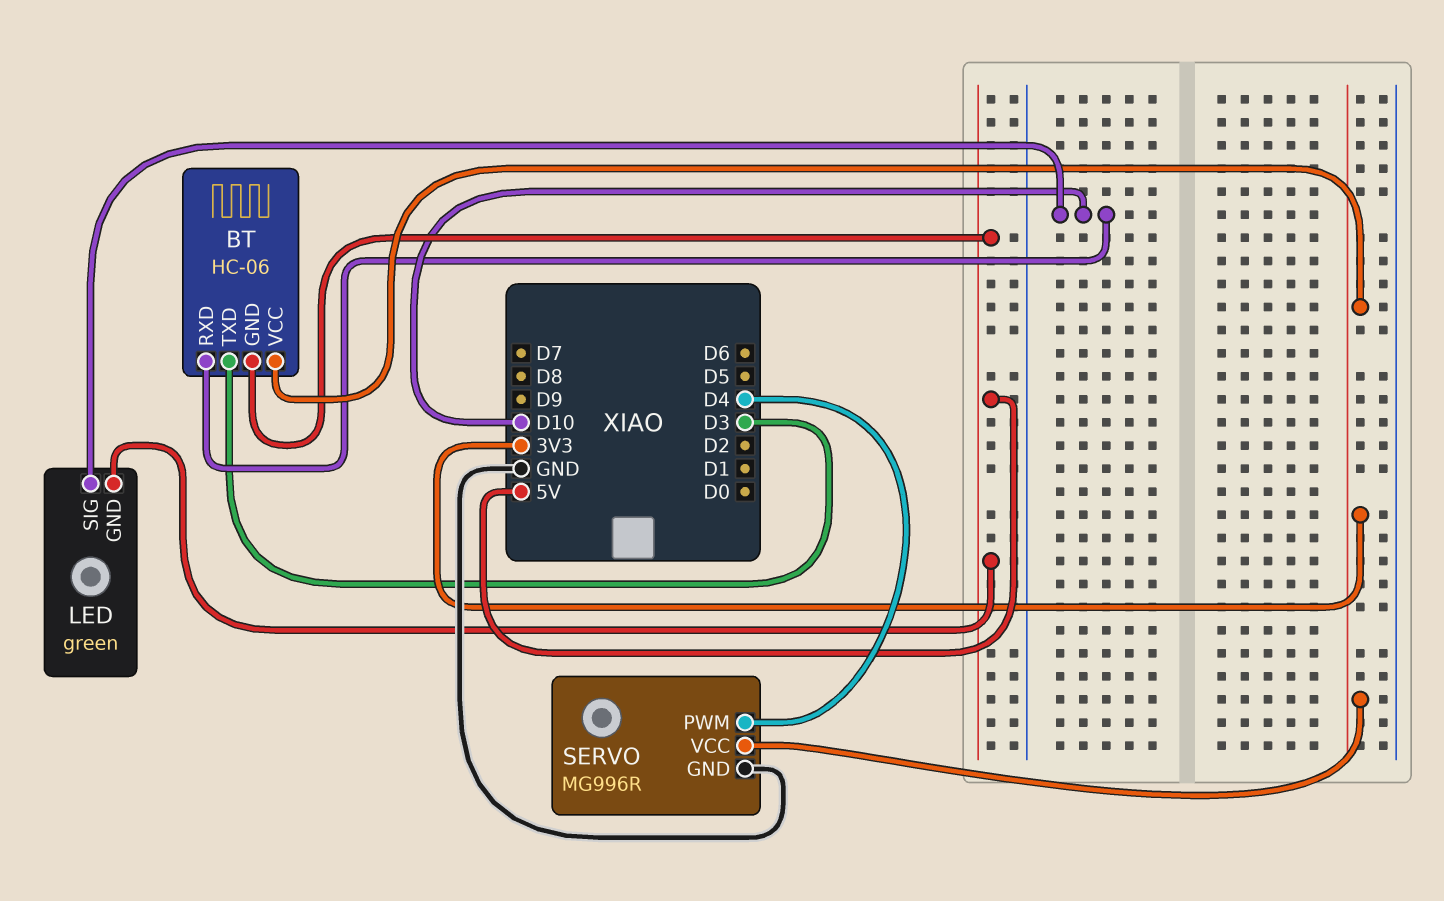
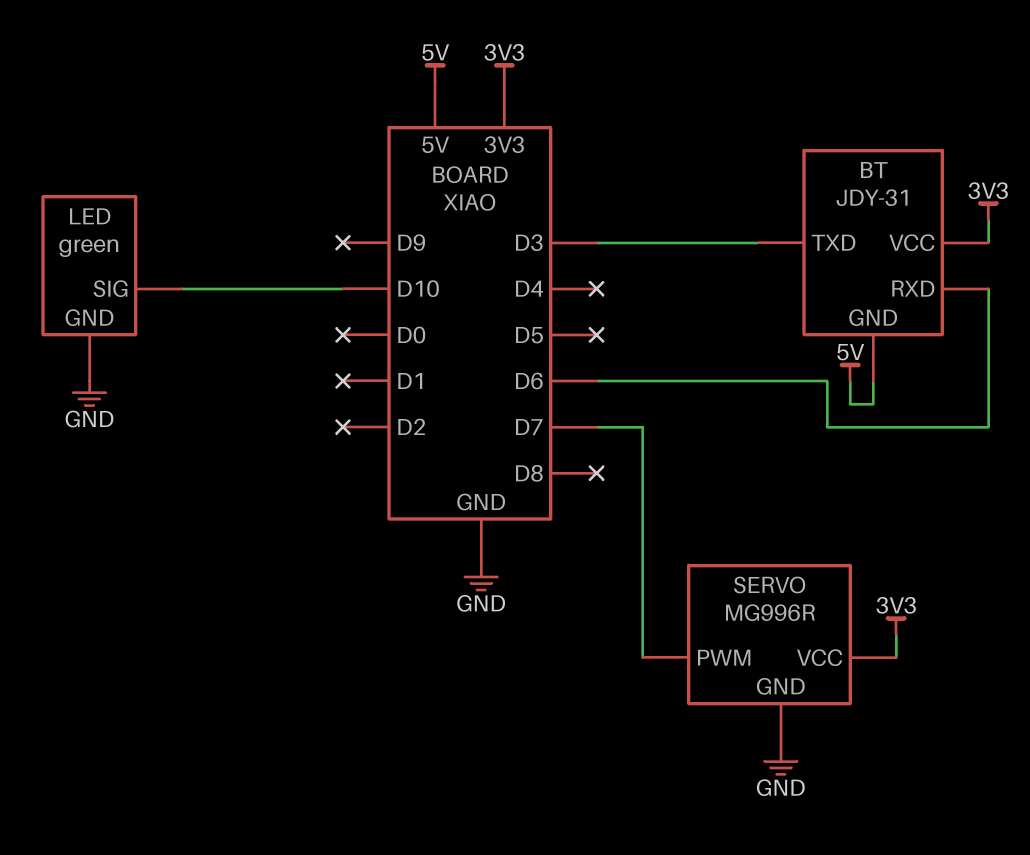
BT: HC-06 -> JDY-31
BT pin RXD: D10 -> D6
LED pin GND: 5V -> GND
SERVO pin PWM: D4 -> D7

